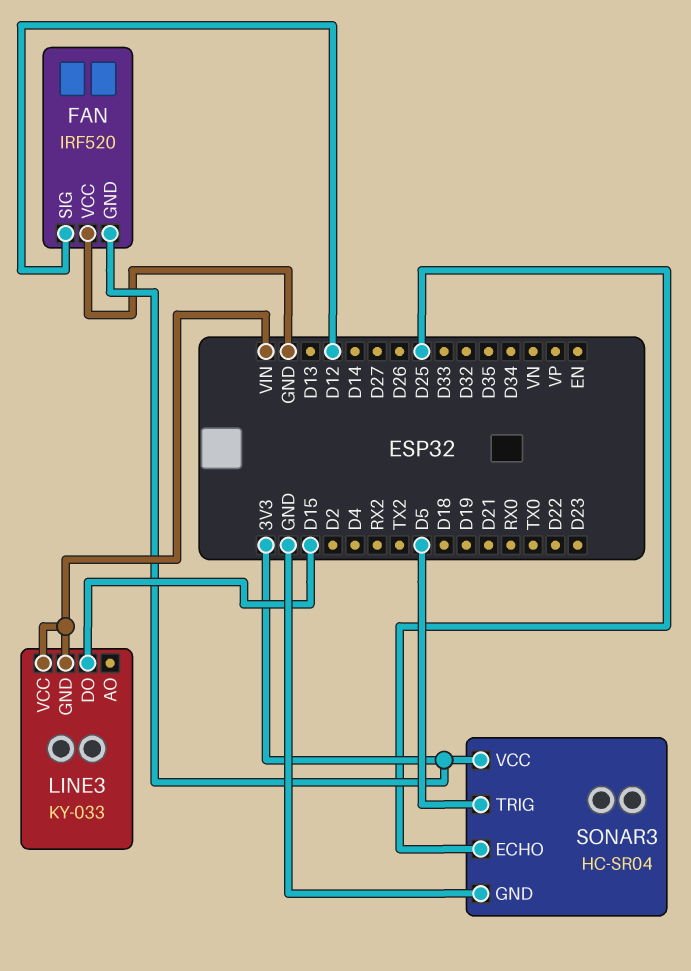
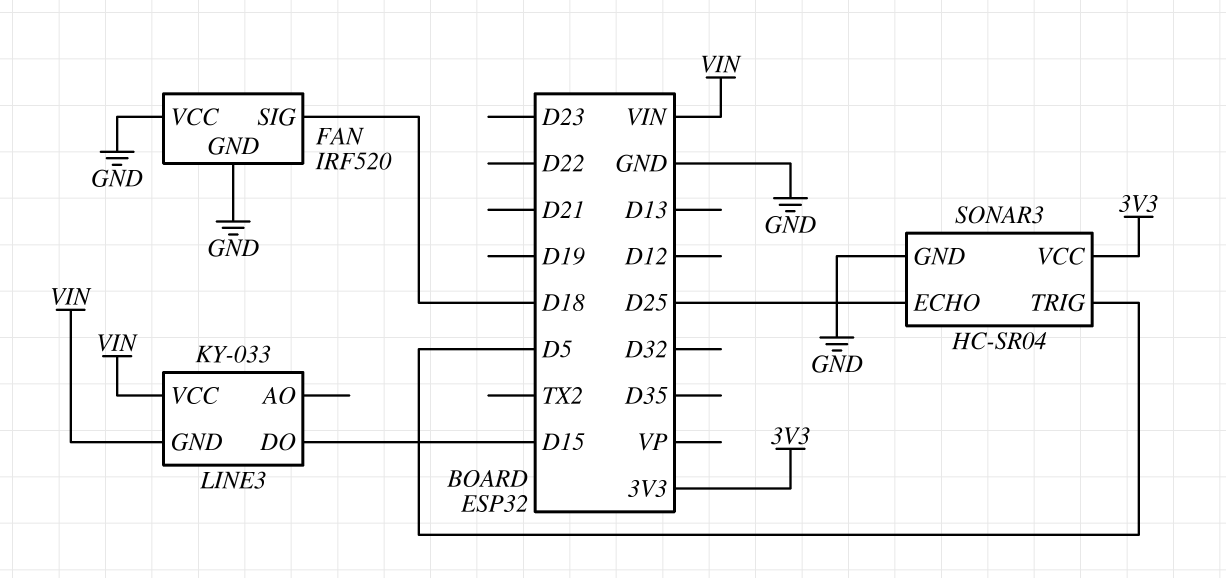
FAN pin GND: 3V3 -> GND
FAN pin SIG: D12 -> D18

